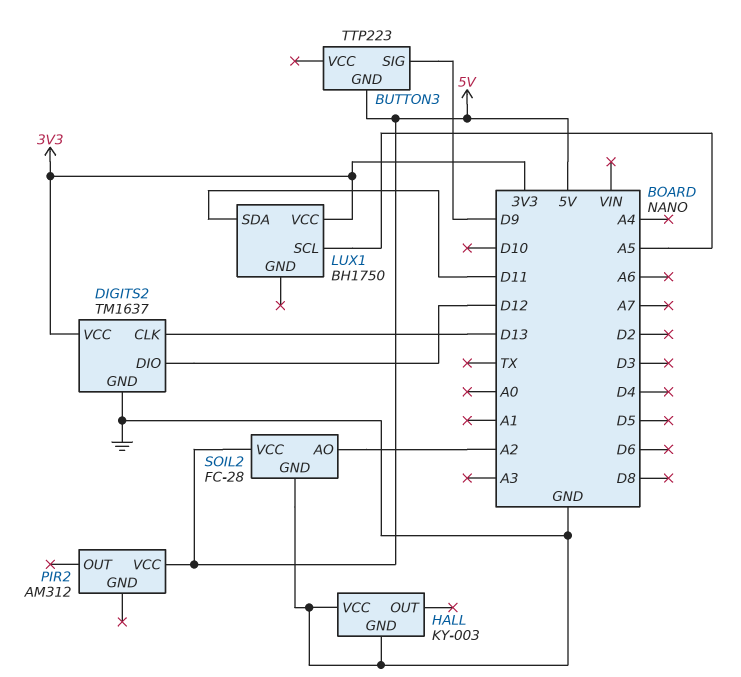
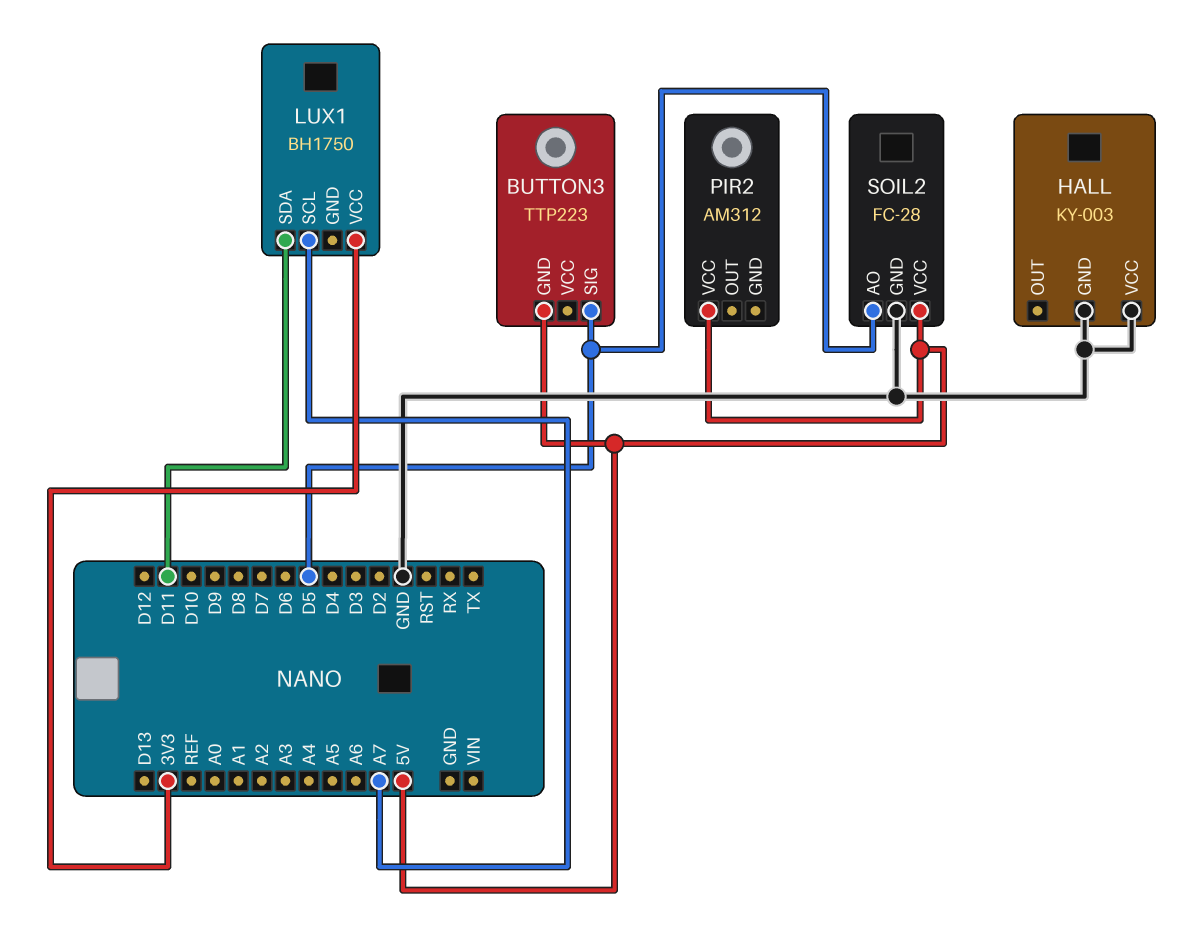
BUTTON3 pin SIG: D9 -> D5
DIGITS2: TM1637 -> none
DIGITS2 pin CLK: D13 -> none
DIGITS2 pin DIO: D12 -> none
DIGITS2 pin GND: GND -> none
DIGITS2 pin VCC: 3V3 -> none
LUX1 pin SCL: A5 -> A7
SOIL2 pin AO: A2 -> D5

